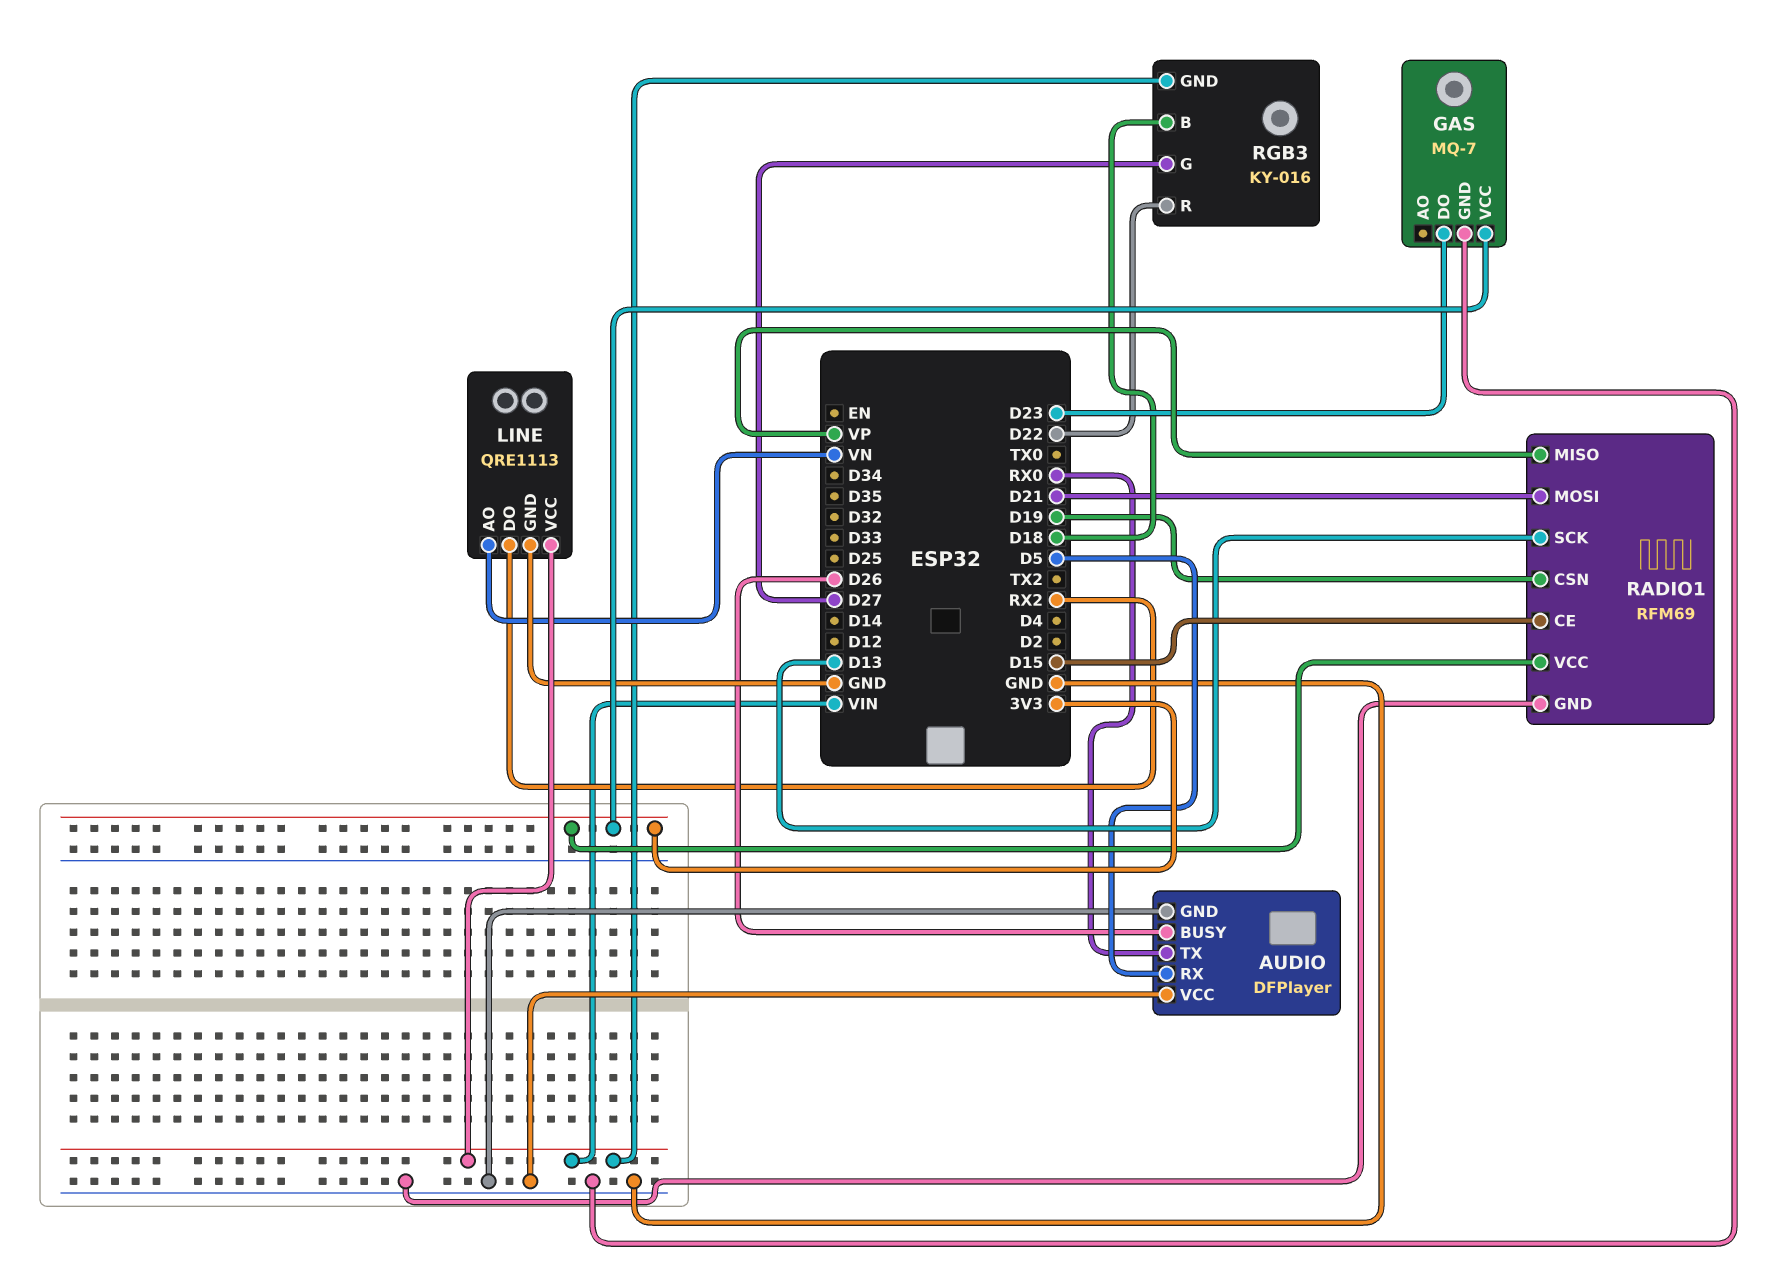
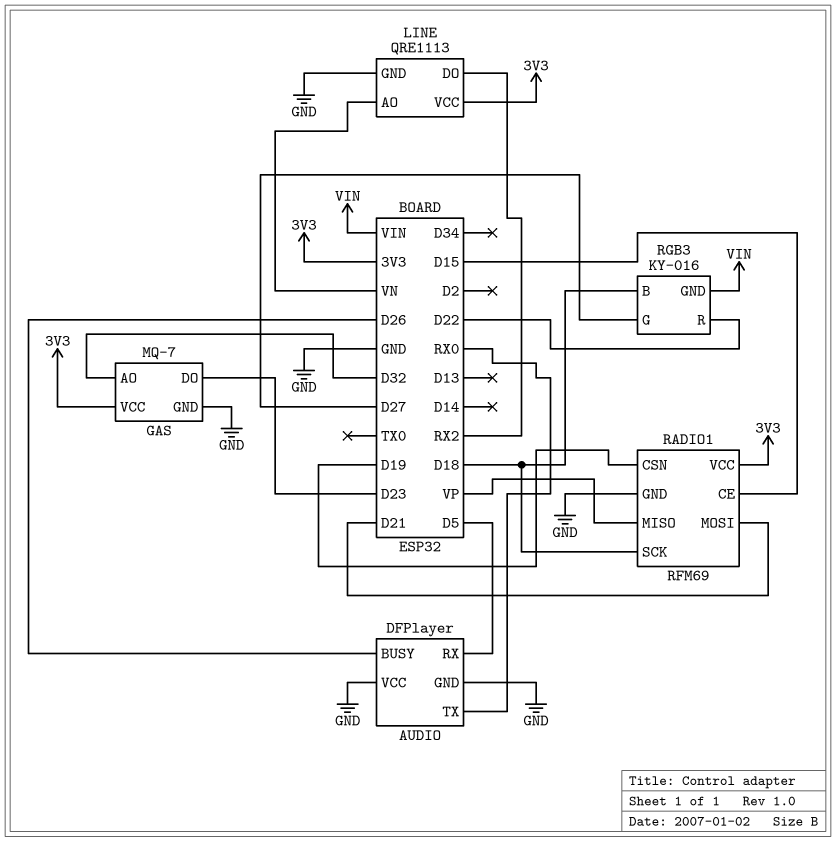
GAS pin AO: none -> D32
LINE pin VCC: VIN -> 3V3
RADIO1 pin SCK: D13 -> D18

